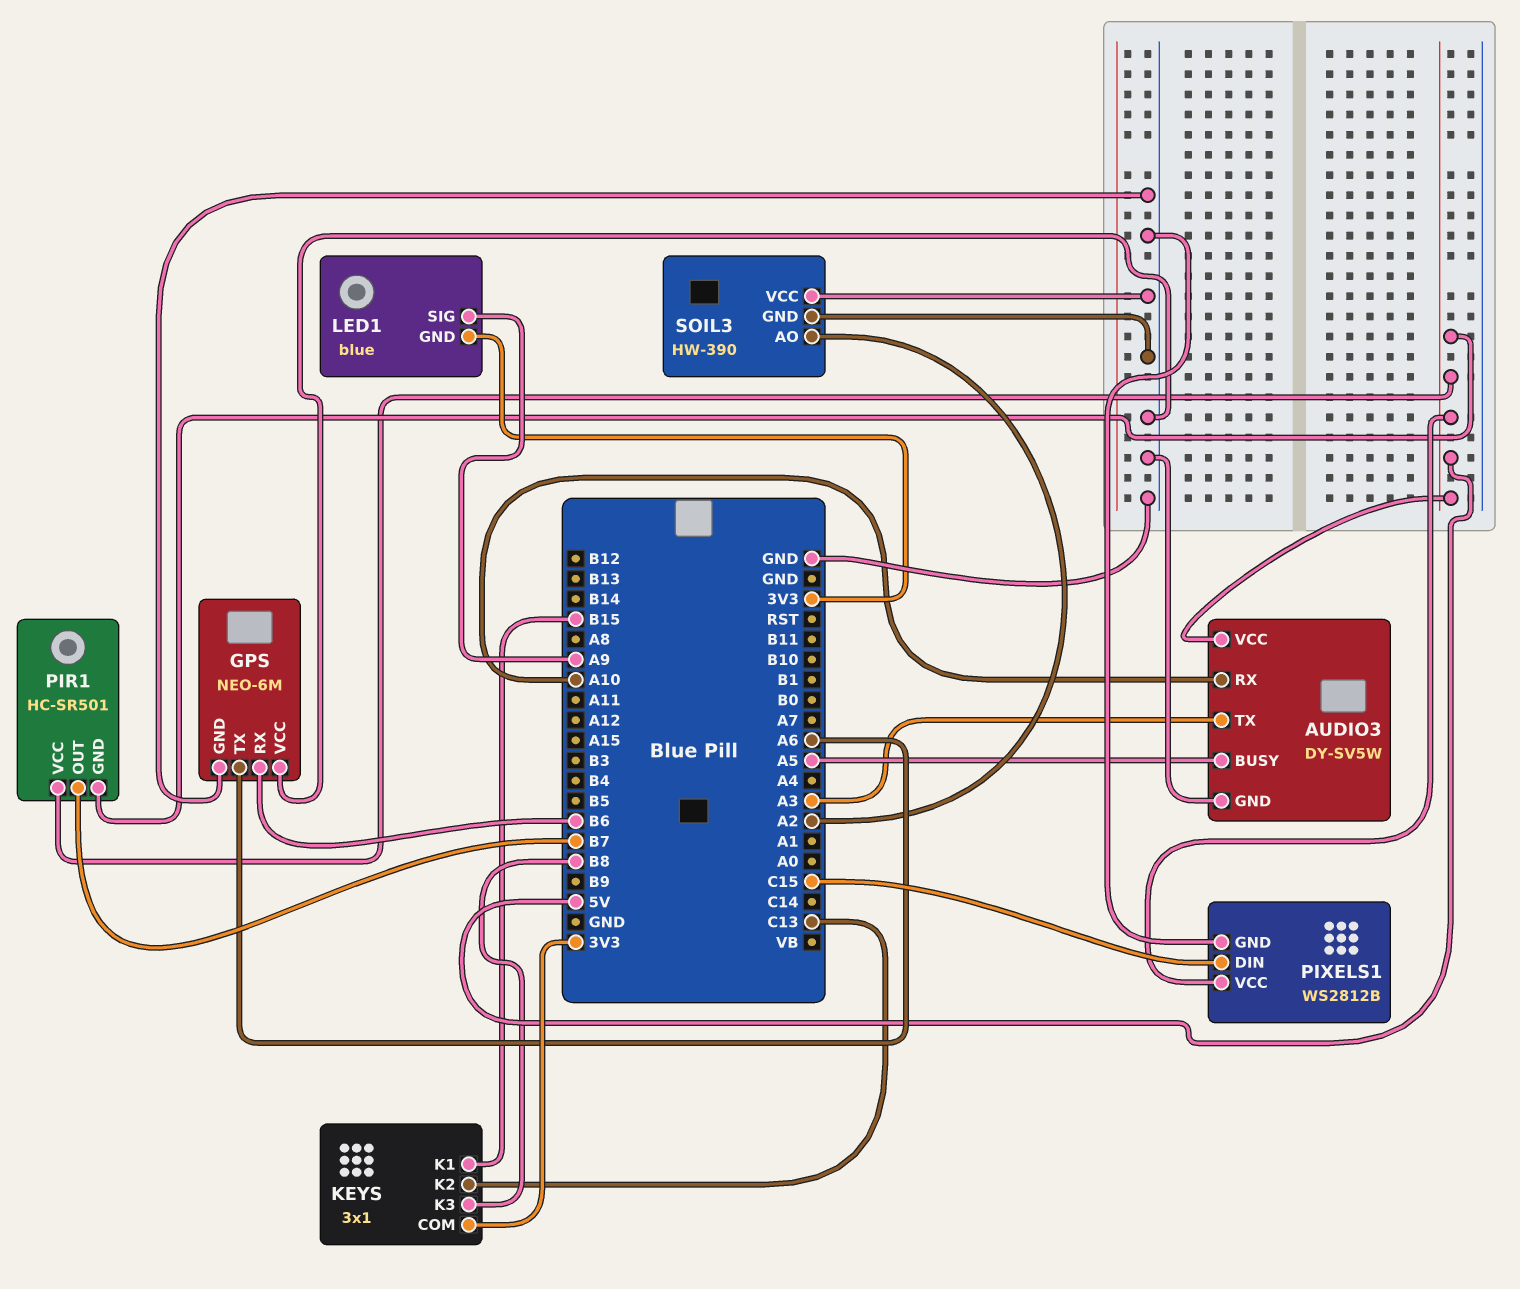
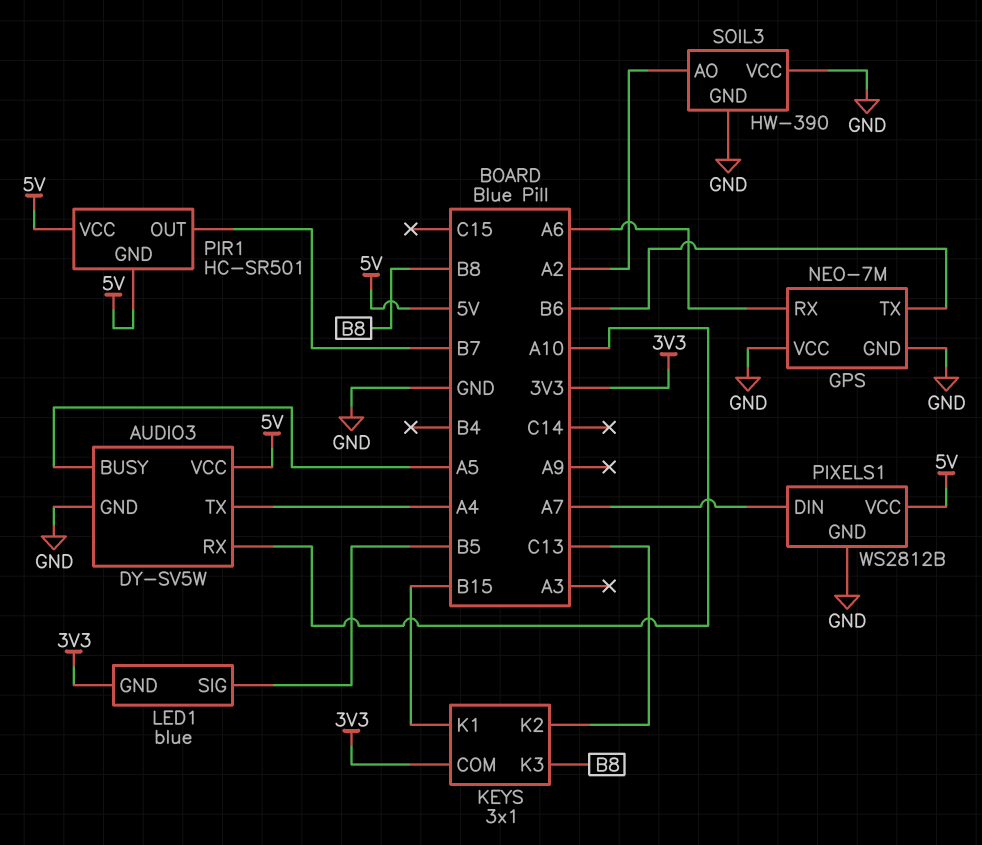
AUDIO3 pin TX: A3 -> A4
GPS: NEO-6M -> NEO-7M
GPS pin RX: B6 -> A6
GPS pin TX: A6 -> B6
LED1 pin SIG: A9 -> B5
PIXELS1 pin DIN: C15 -> A7

